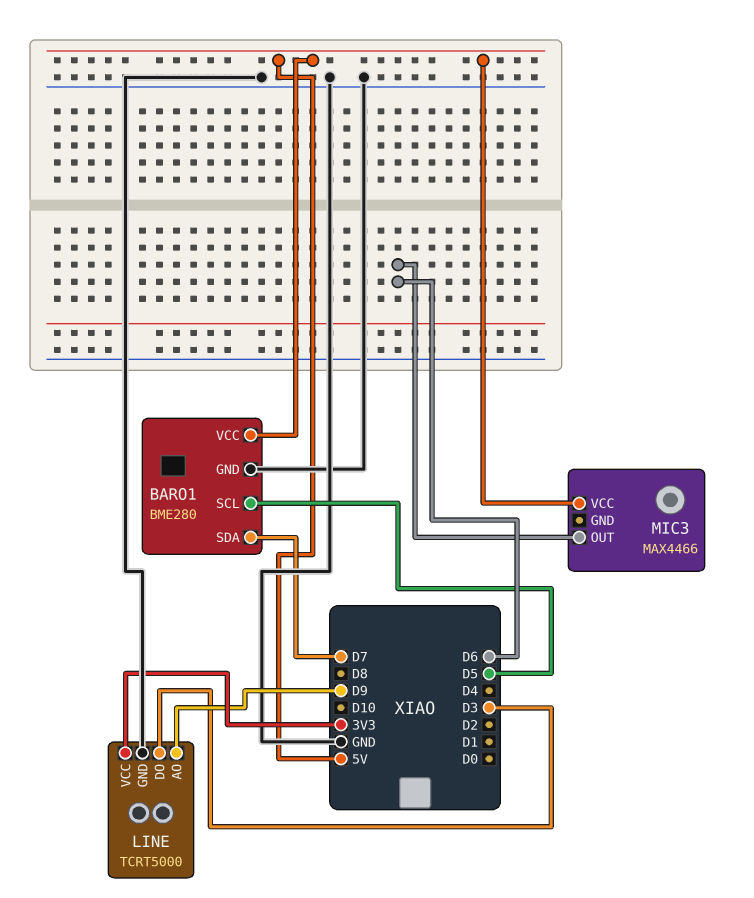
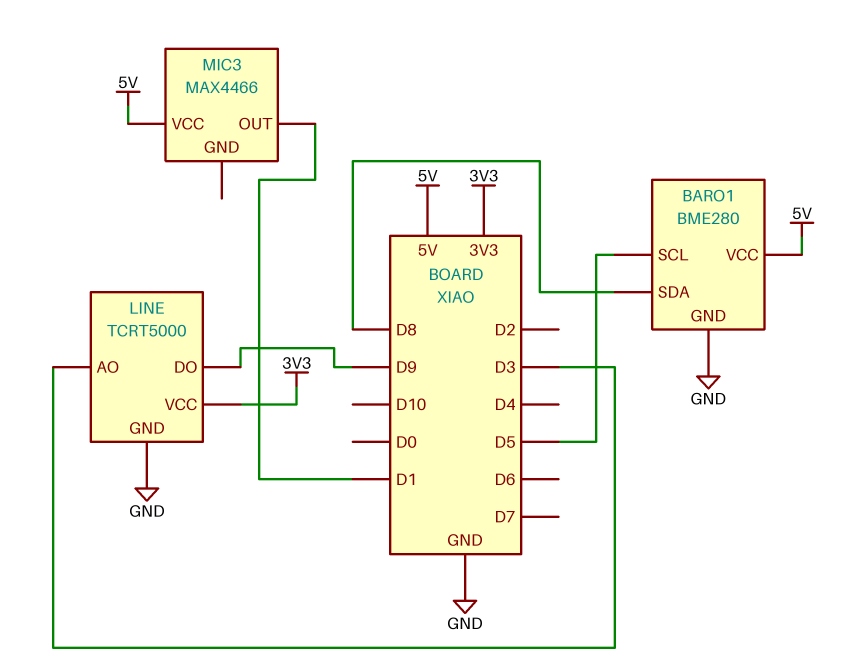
BARO1 pin SDA: D7 -> D8
LINE pin AO: D9 -> D3
LINE pin DO: D3 -> D9
MIC3 pin OUT: D6 -> D1

